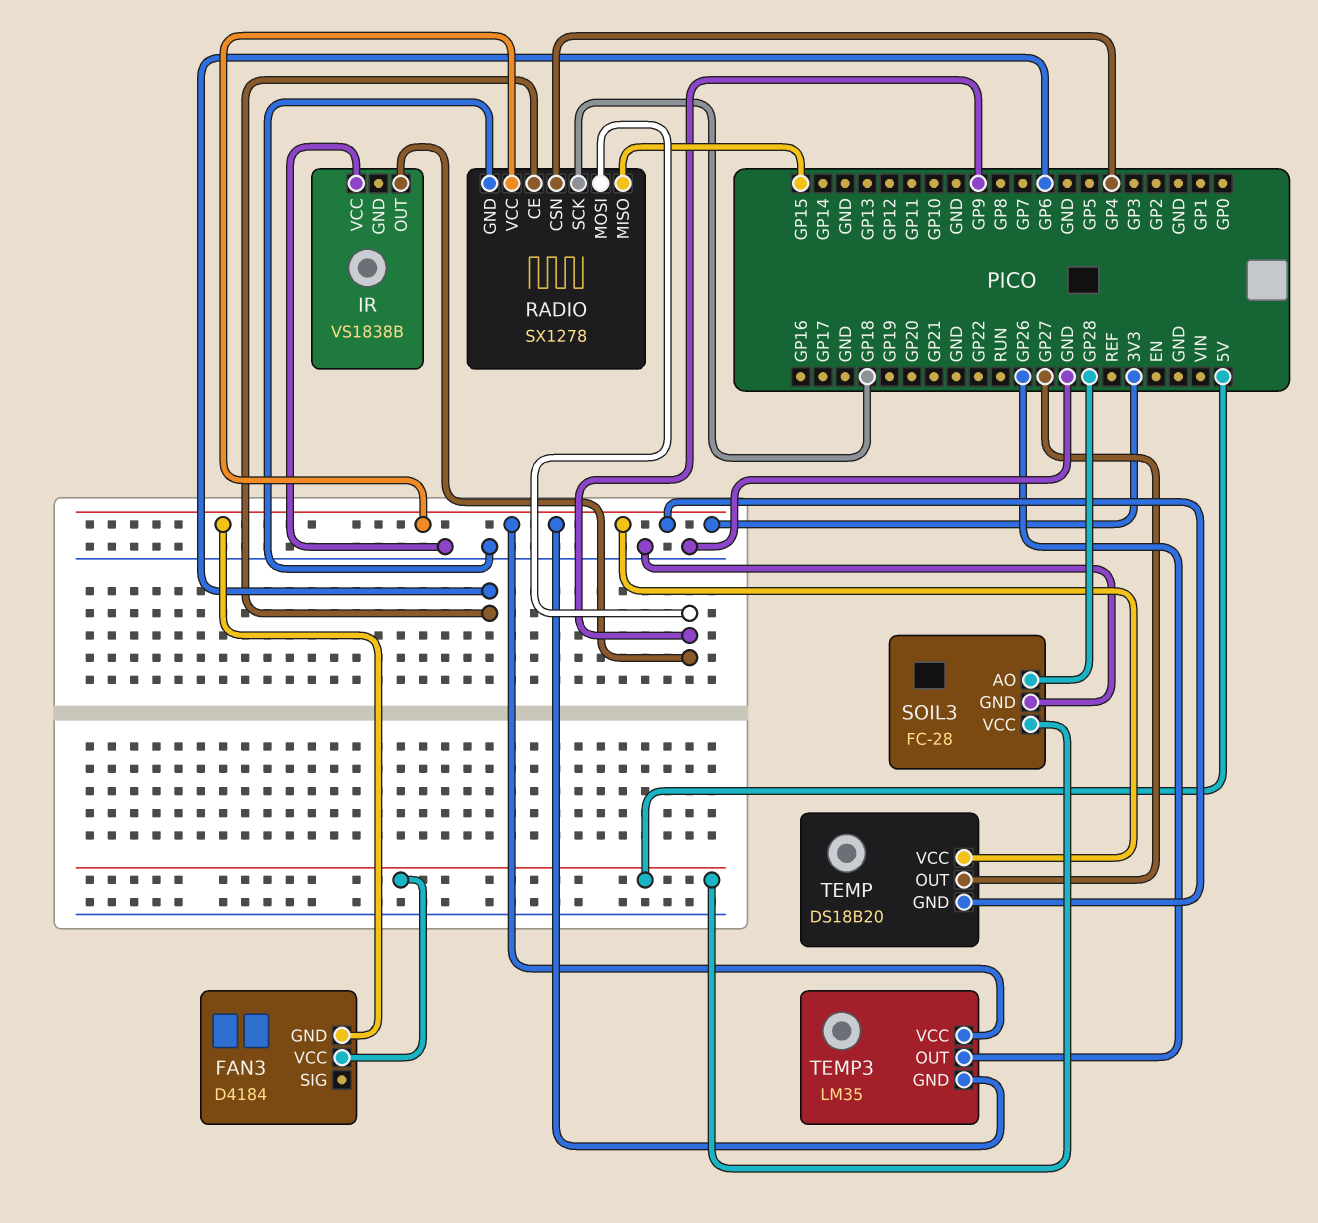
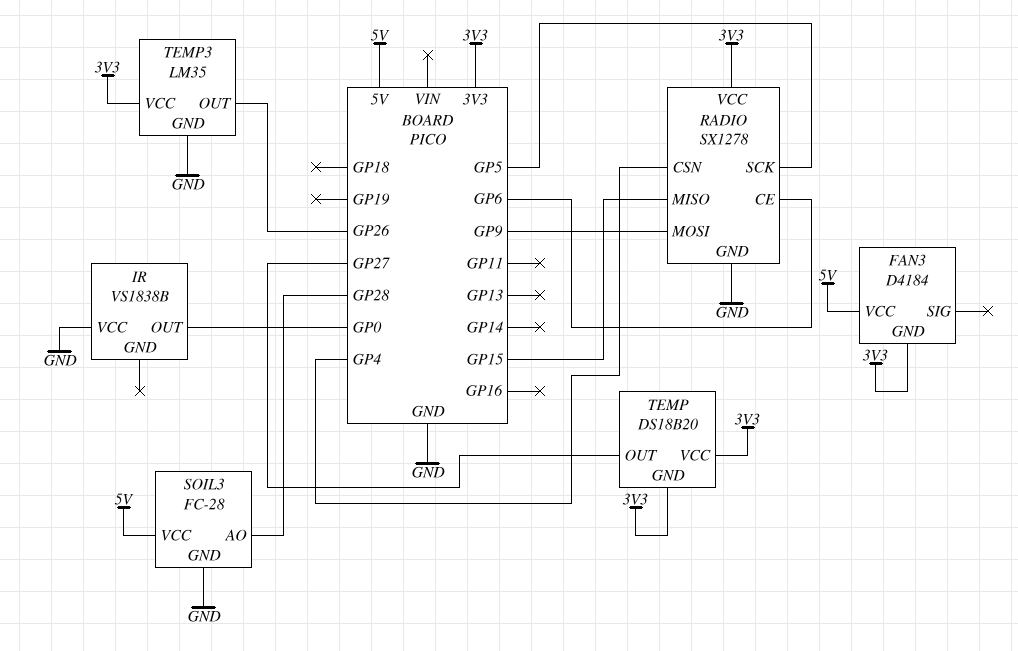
IR pin OUT: GP9 -> GP0
RADIO pin SCK: GP18 -> GP5
TEMP3 pin GND: 3V3 -> GND

